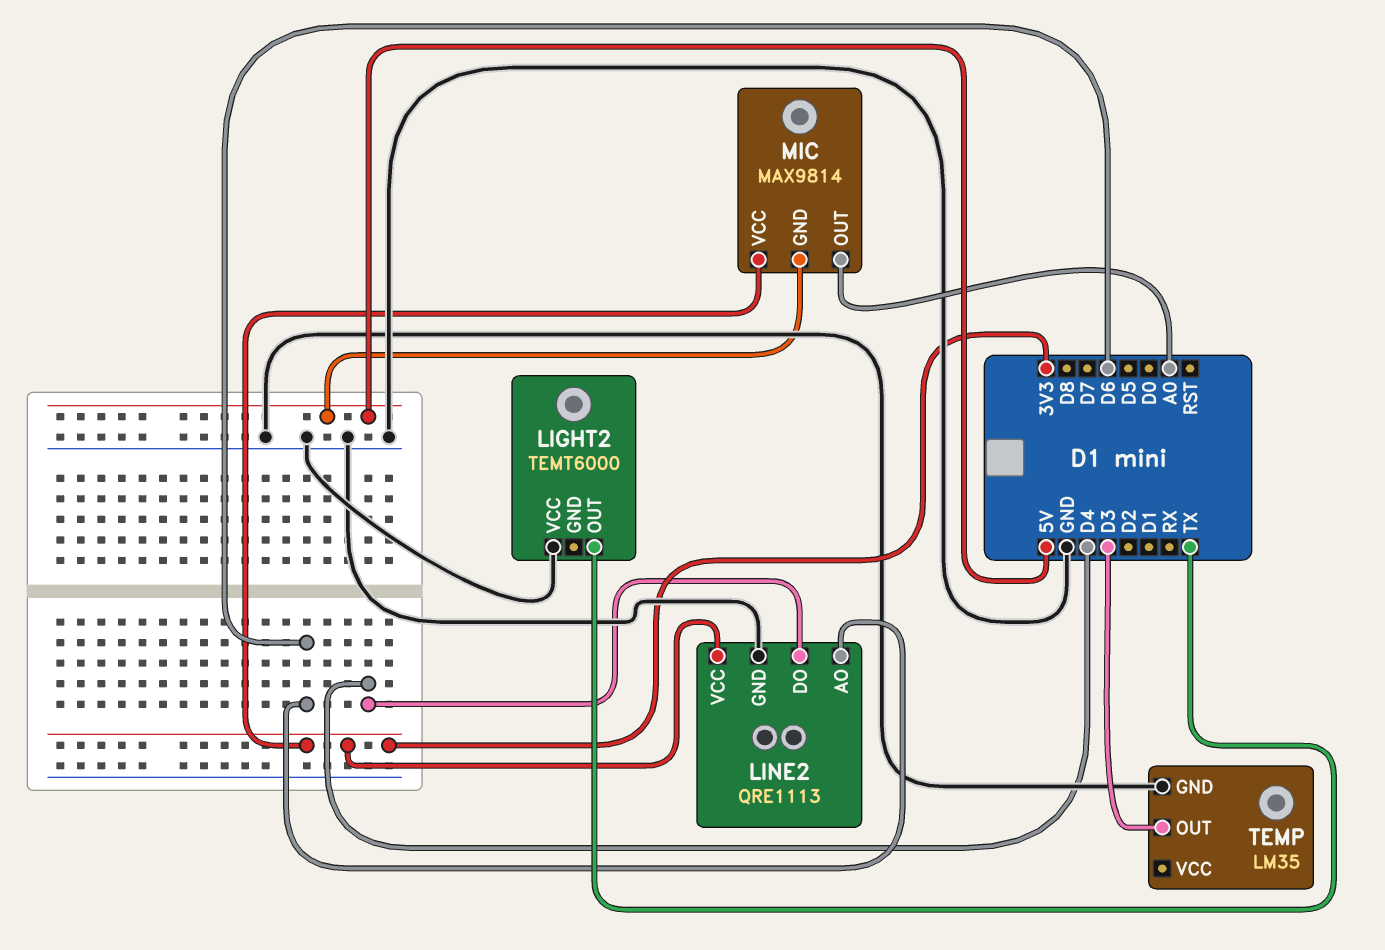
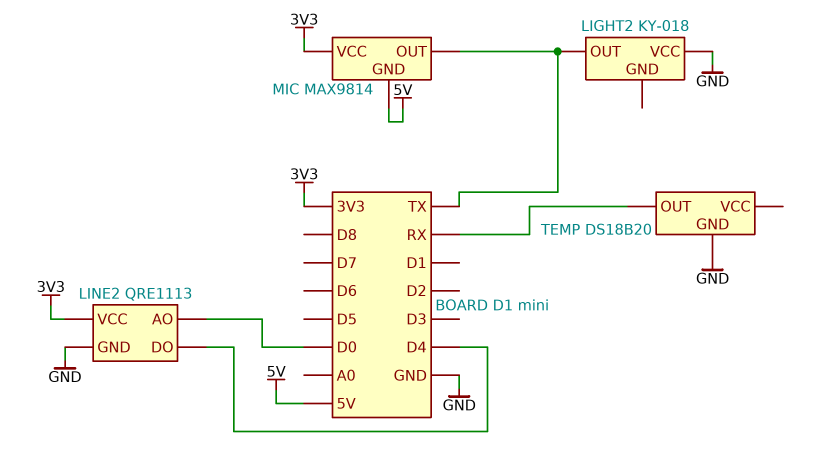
LIGHT2: TEMT6000 -> KY-018
LINE2 pin AO: D6 -> D0
MIC pin OUT: A0 -> TX
TEMP: LM35 -> DS18B20
TEMP pin OUT: D3 -> RX

